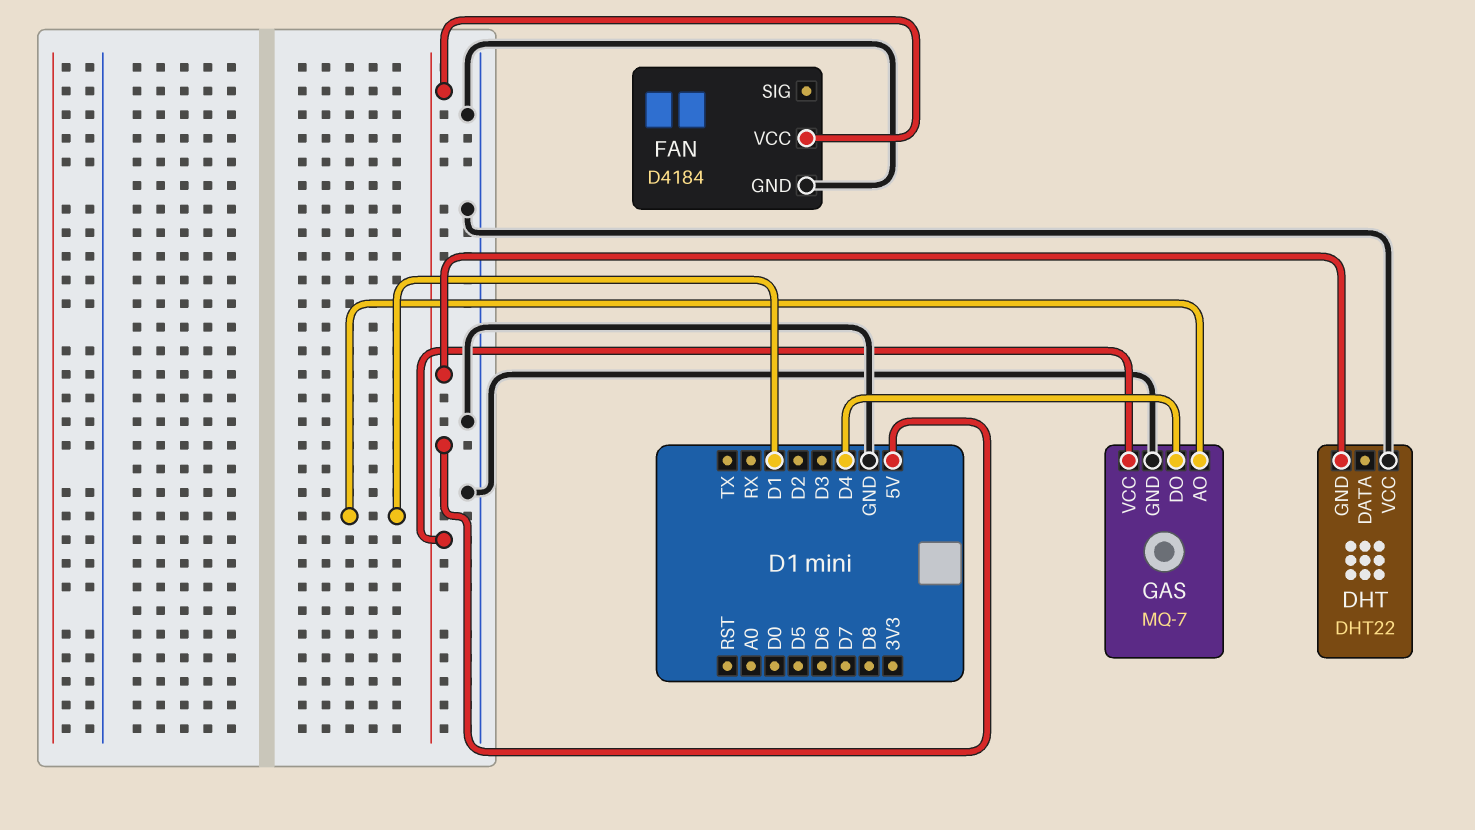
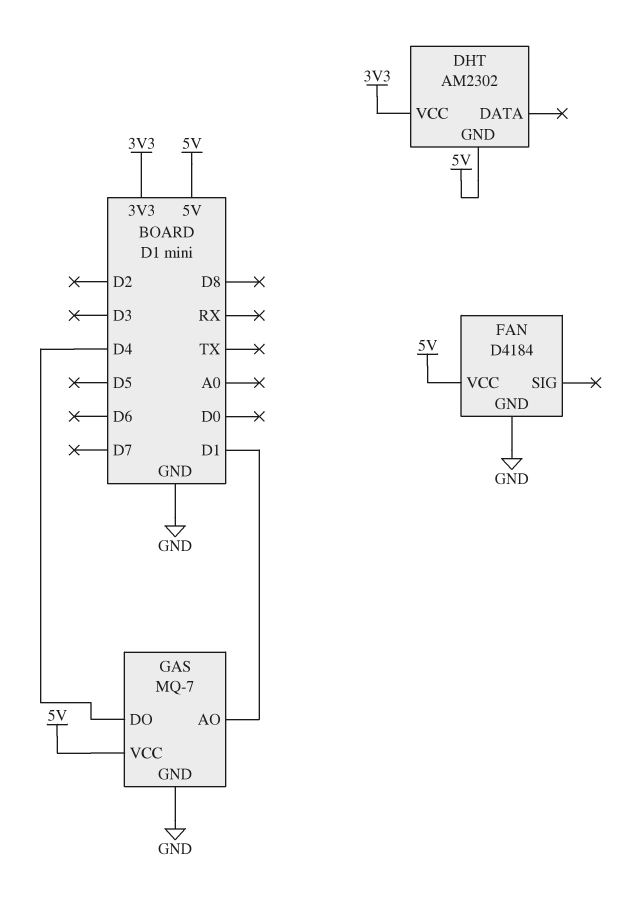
DHT: DHT22 -> AM2302
DHT pin VCC: GND -> 3V3

